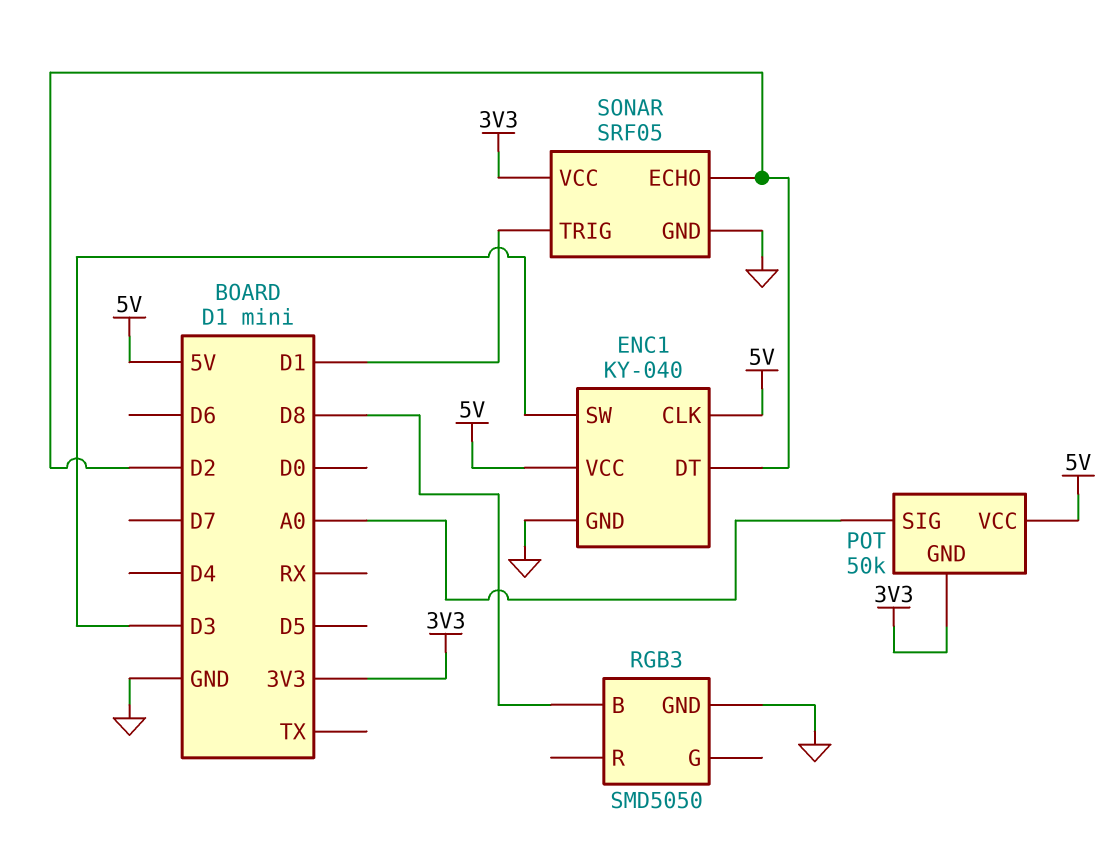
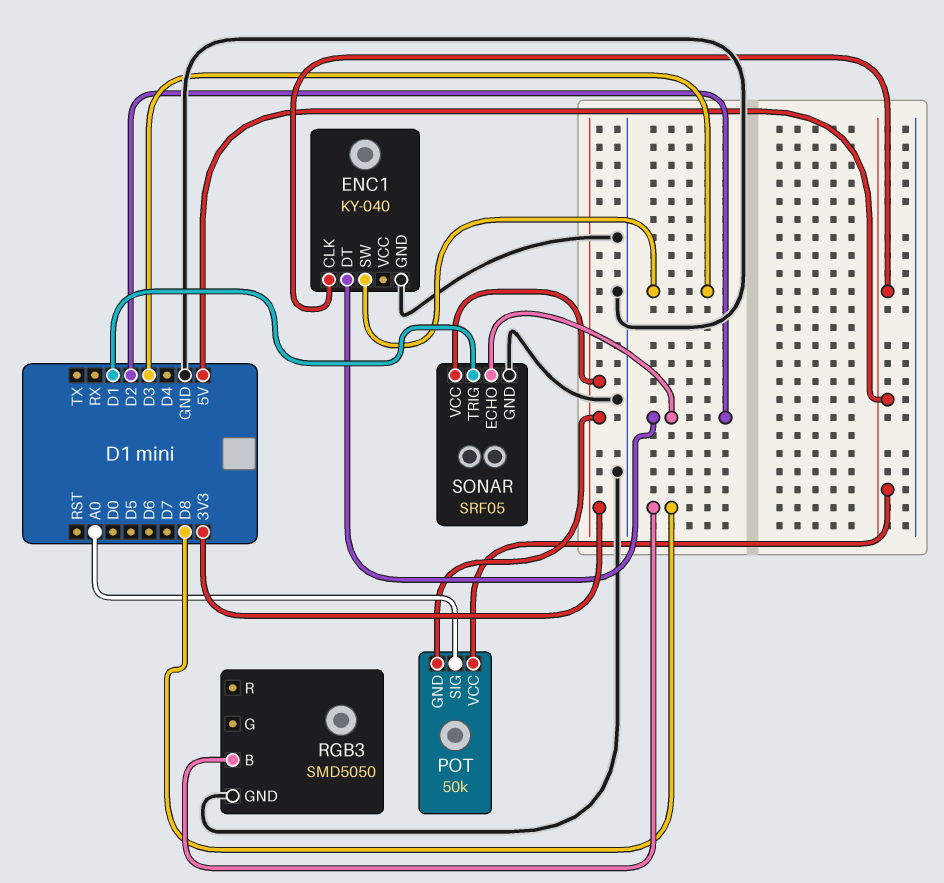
ENC1 pin VCC: 5V -> none

